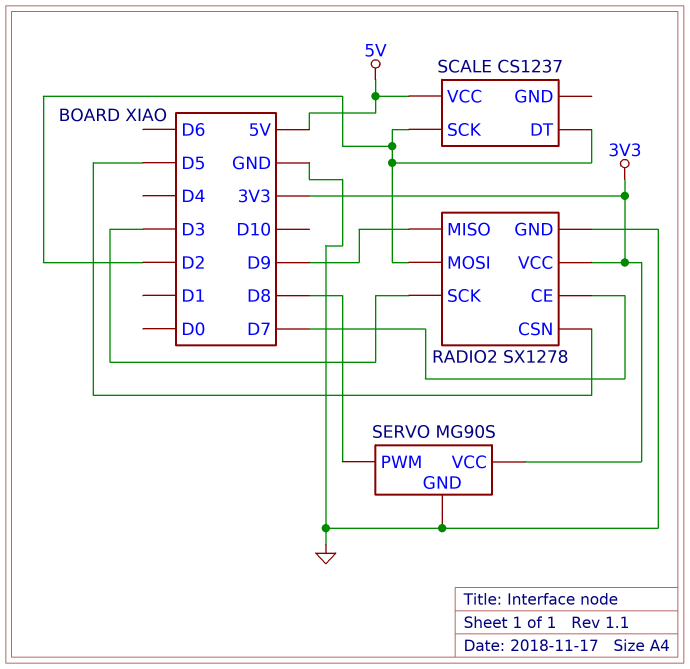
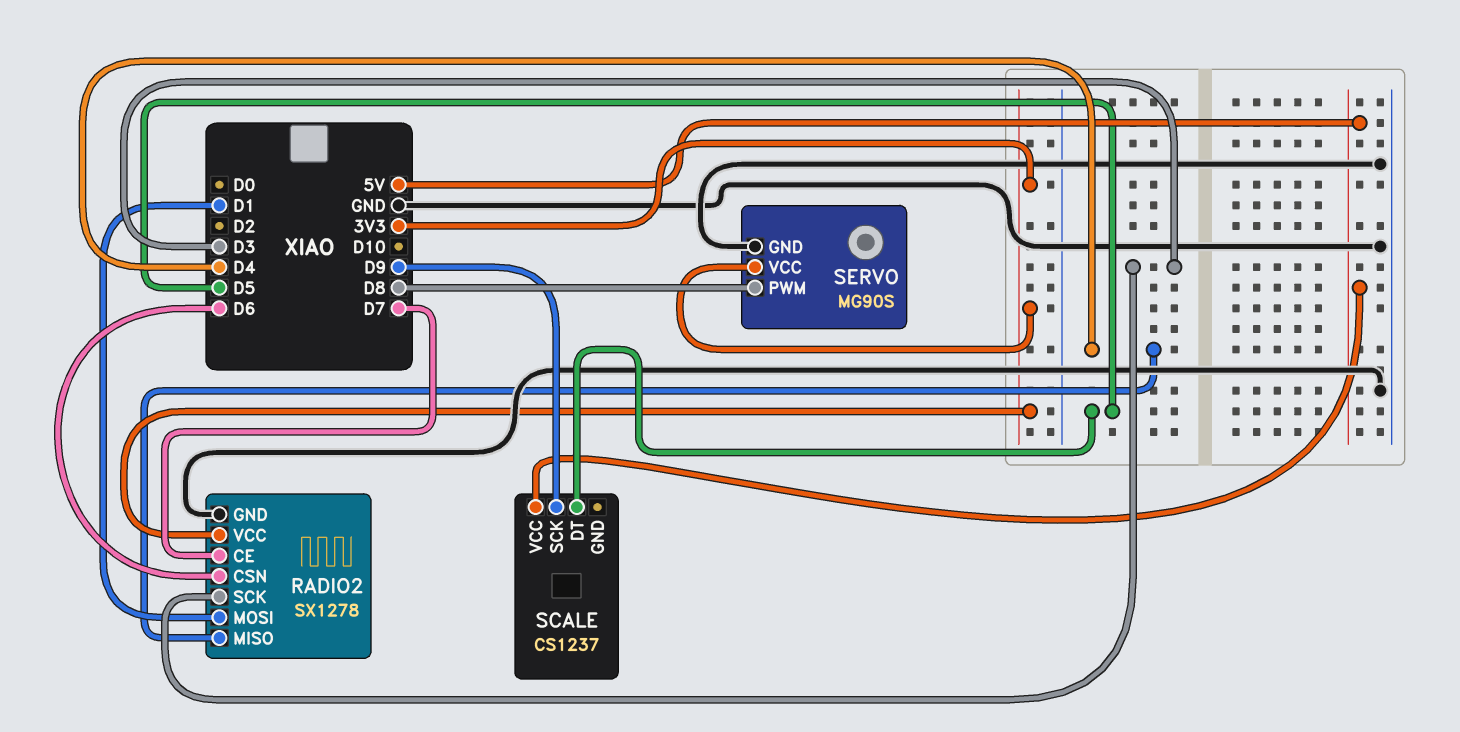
RADIO2 pin CSN: D5 -> D6
RADIO2 pin MISO: D9 -> D4
RADIO2 pin MOSI: D2 -> D1
SCALE pin DT: D2 -> D5
SCALE pin SCK: D2 -> D9

